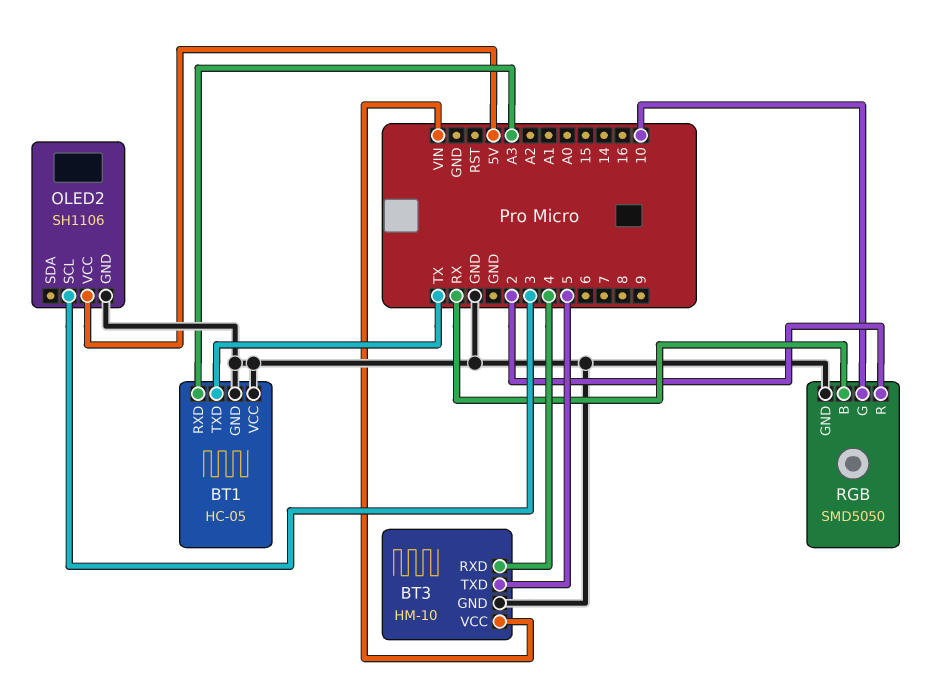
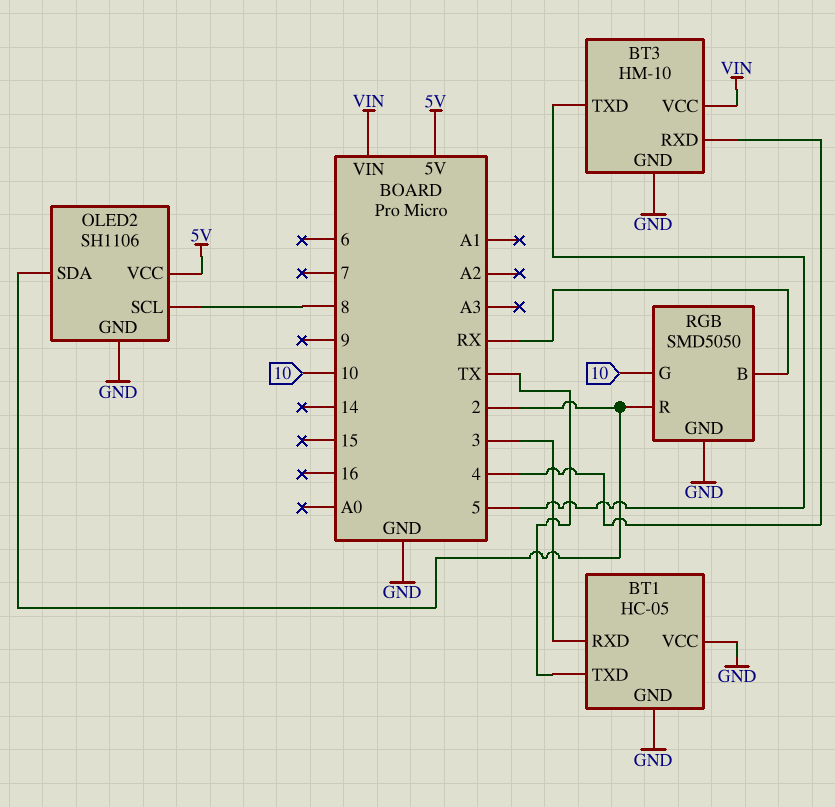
BT1 pin RXD: A3 -> 3
OLED2 pin SCL: 3 -> 8
OLED2 pin SDA: none -> 2

